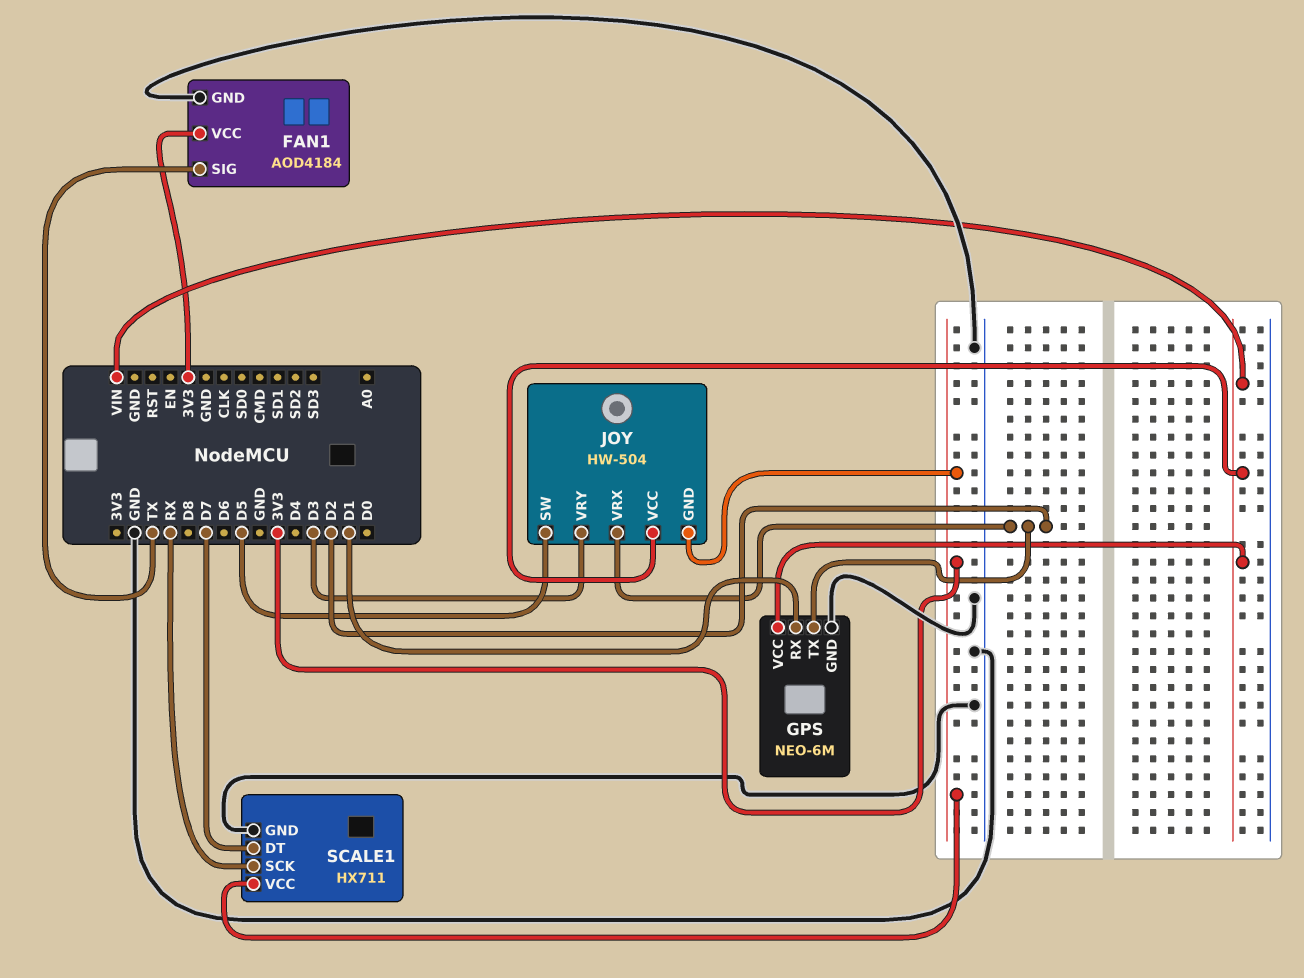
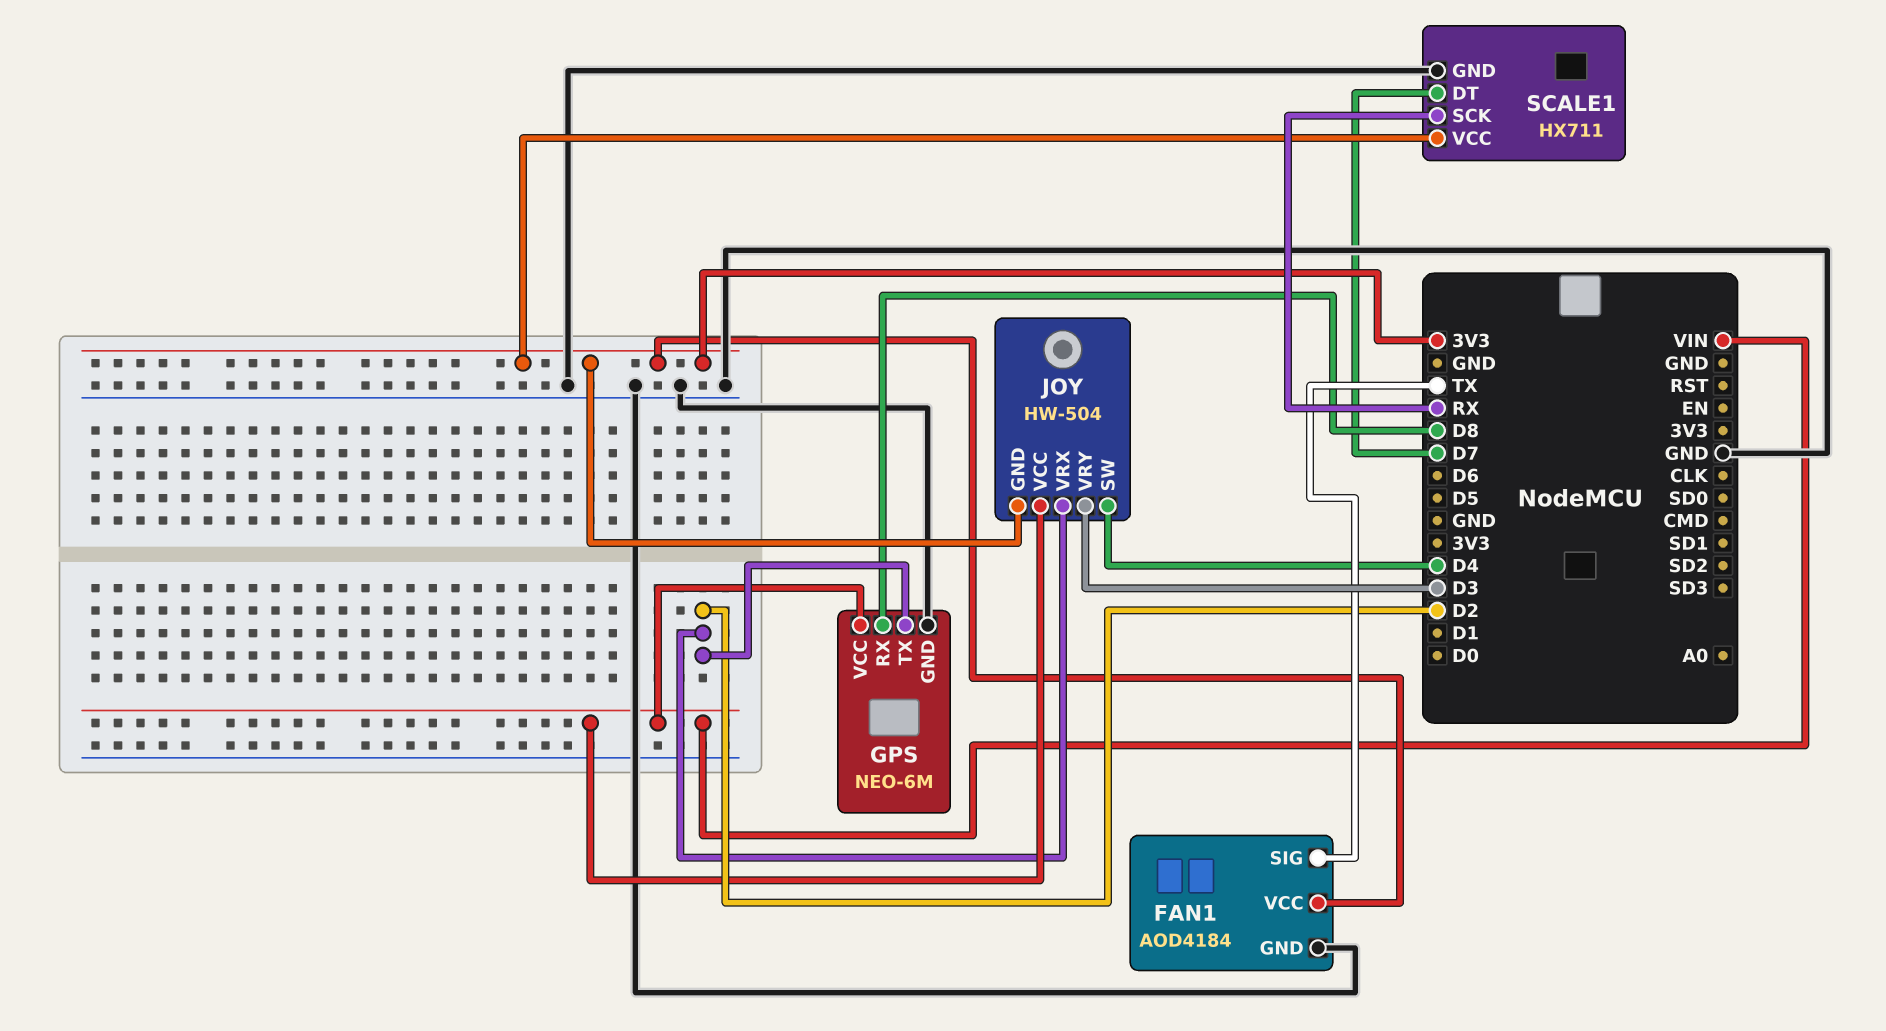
GPS pin RX: D1 -> D8
JOY pin SW: D5 -> D4

